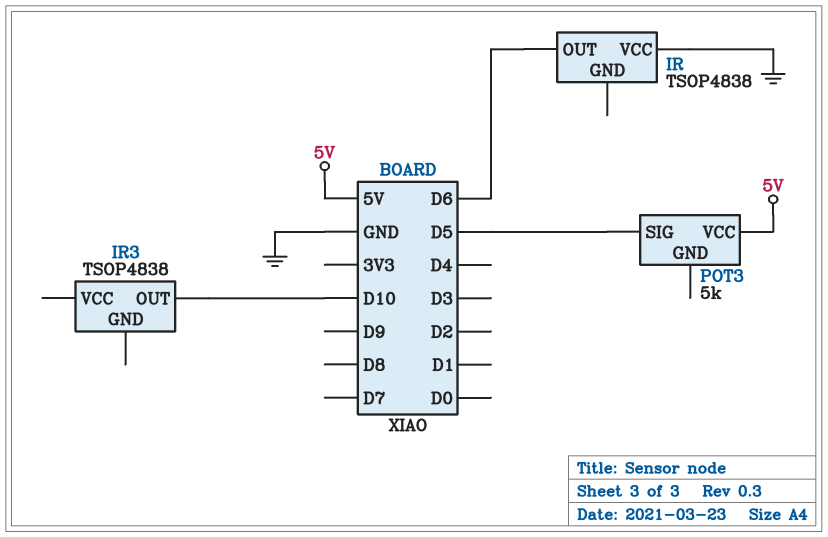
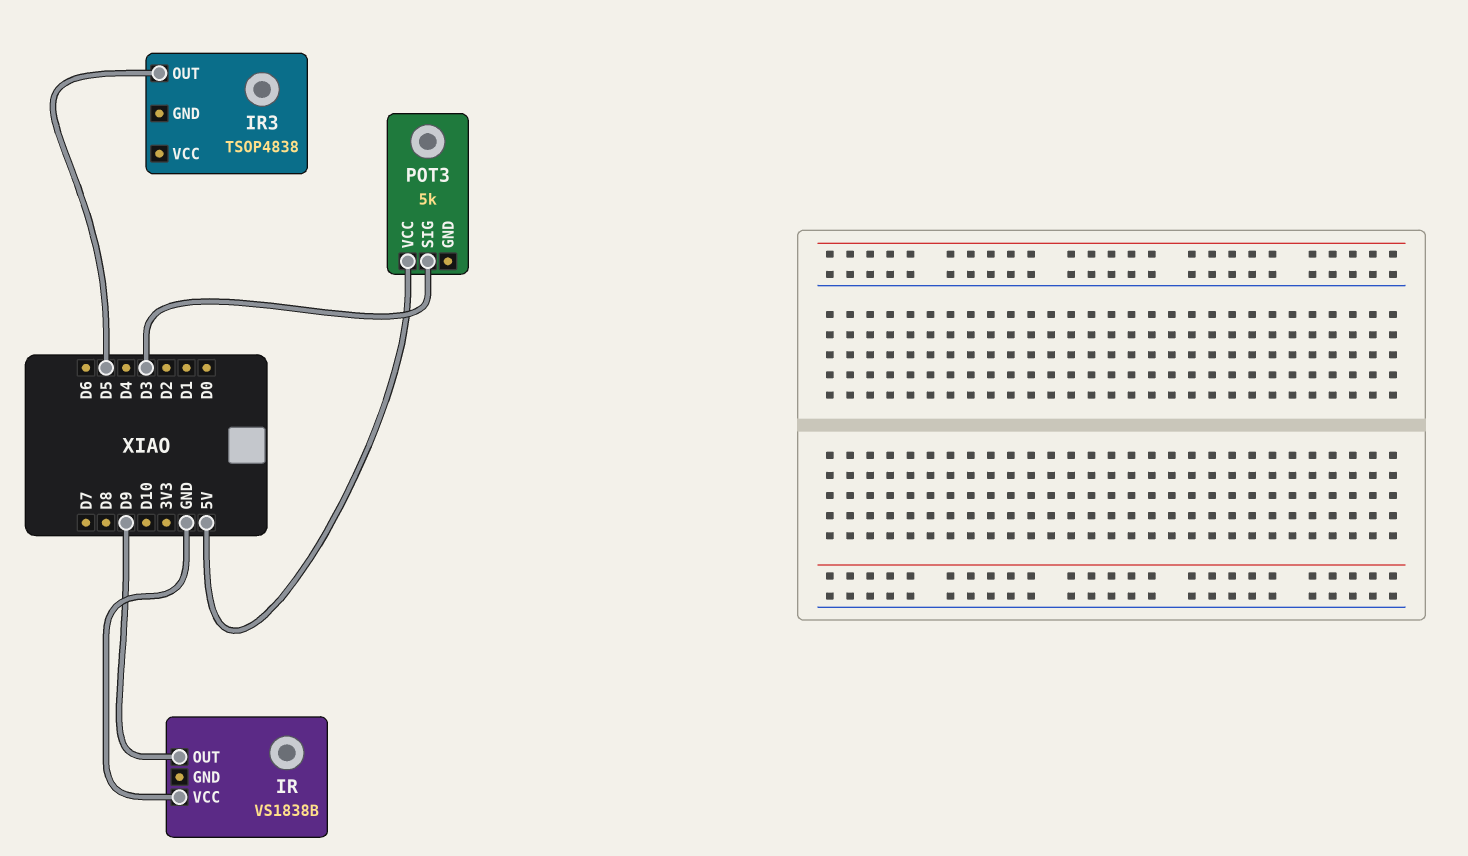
IR: TSOP4838 -> VS1838B
IR pin OUT: D6 -> D9
IR3 pin OUT: D10 -> D5
POT3 pin SIG: D5 -> D3

